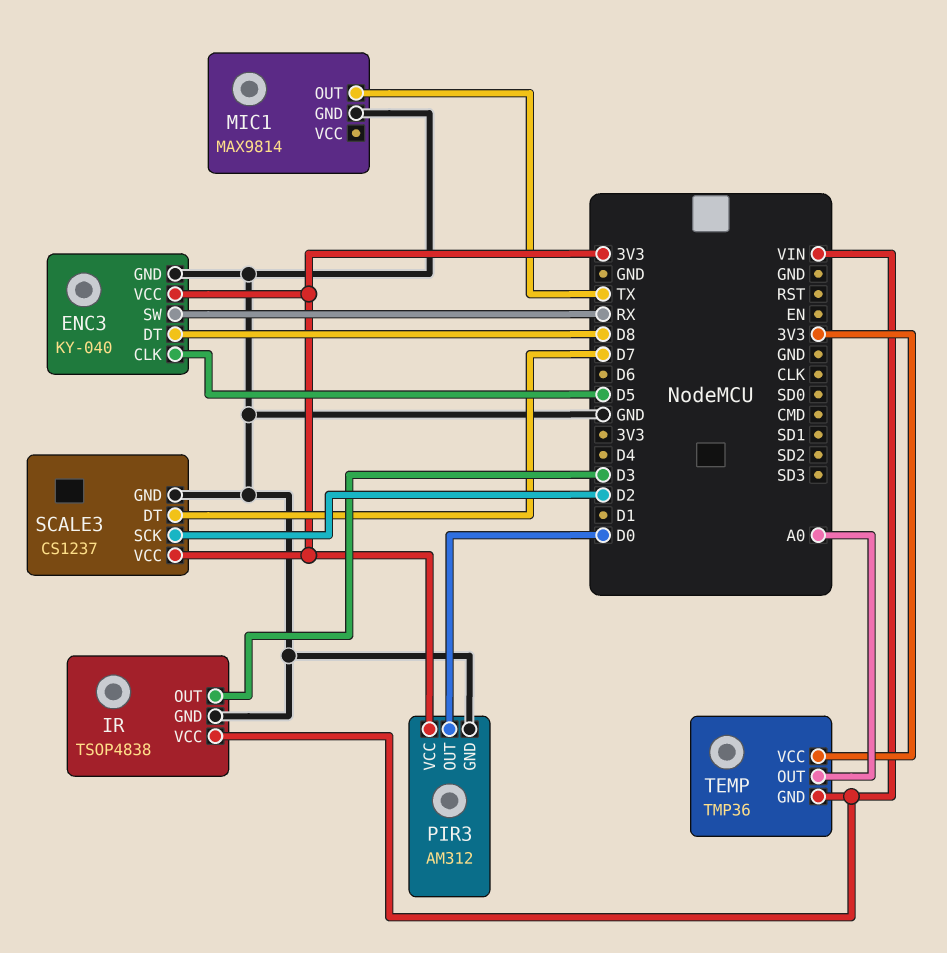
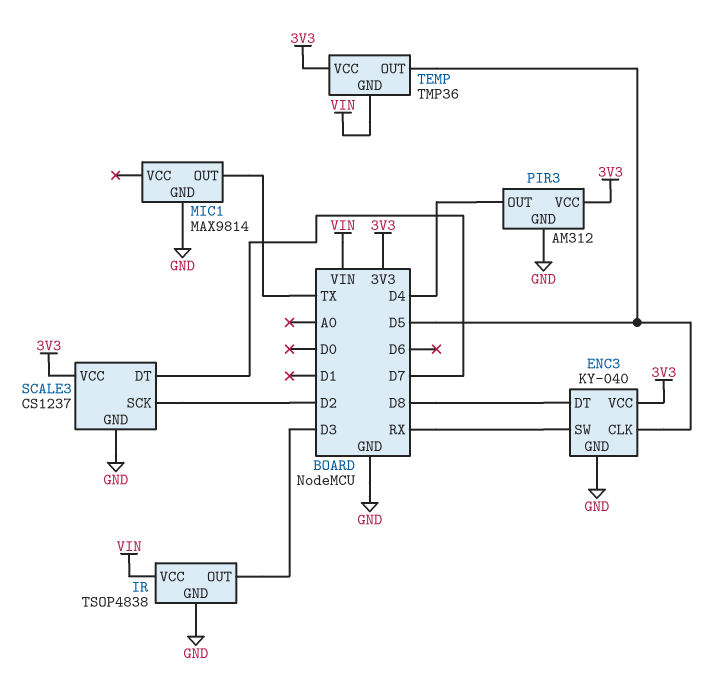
PIR3 pin OUT: D0 -> D4
TEMP pin OUT: A0 -> D5

